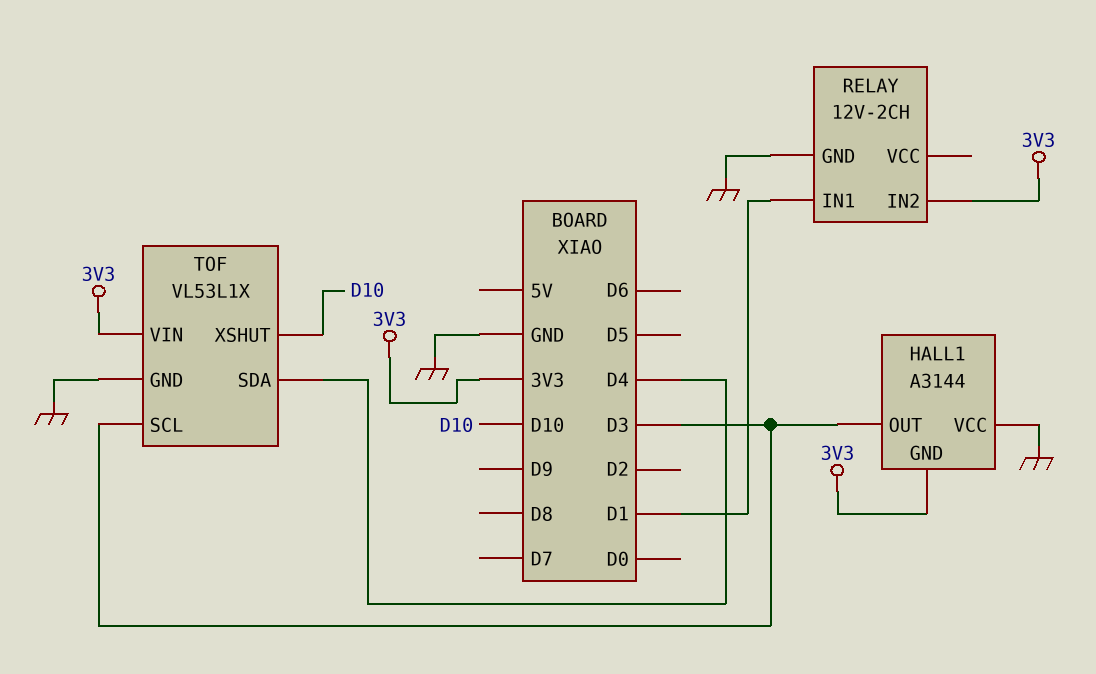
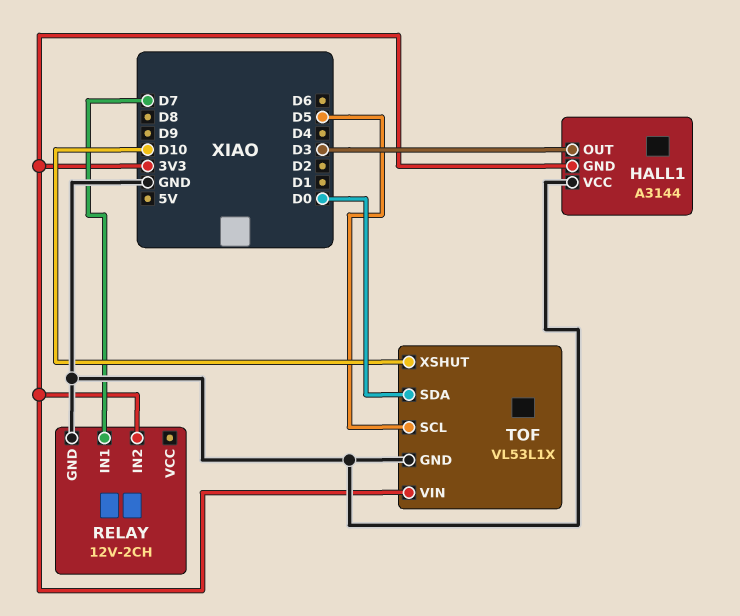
RELAY pin IN1: D1 -> D7
TOF pin SCL: D3 -> D5
TOF pin SDA: D4 -> D0

